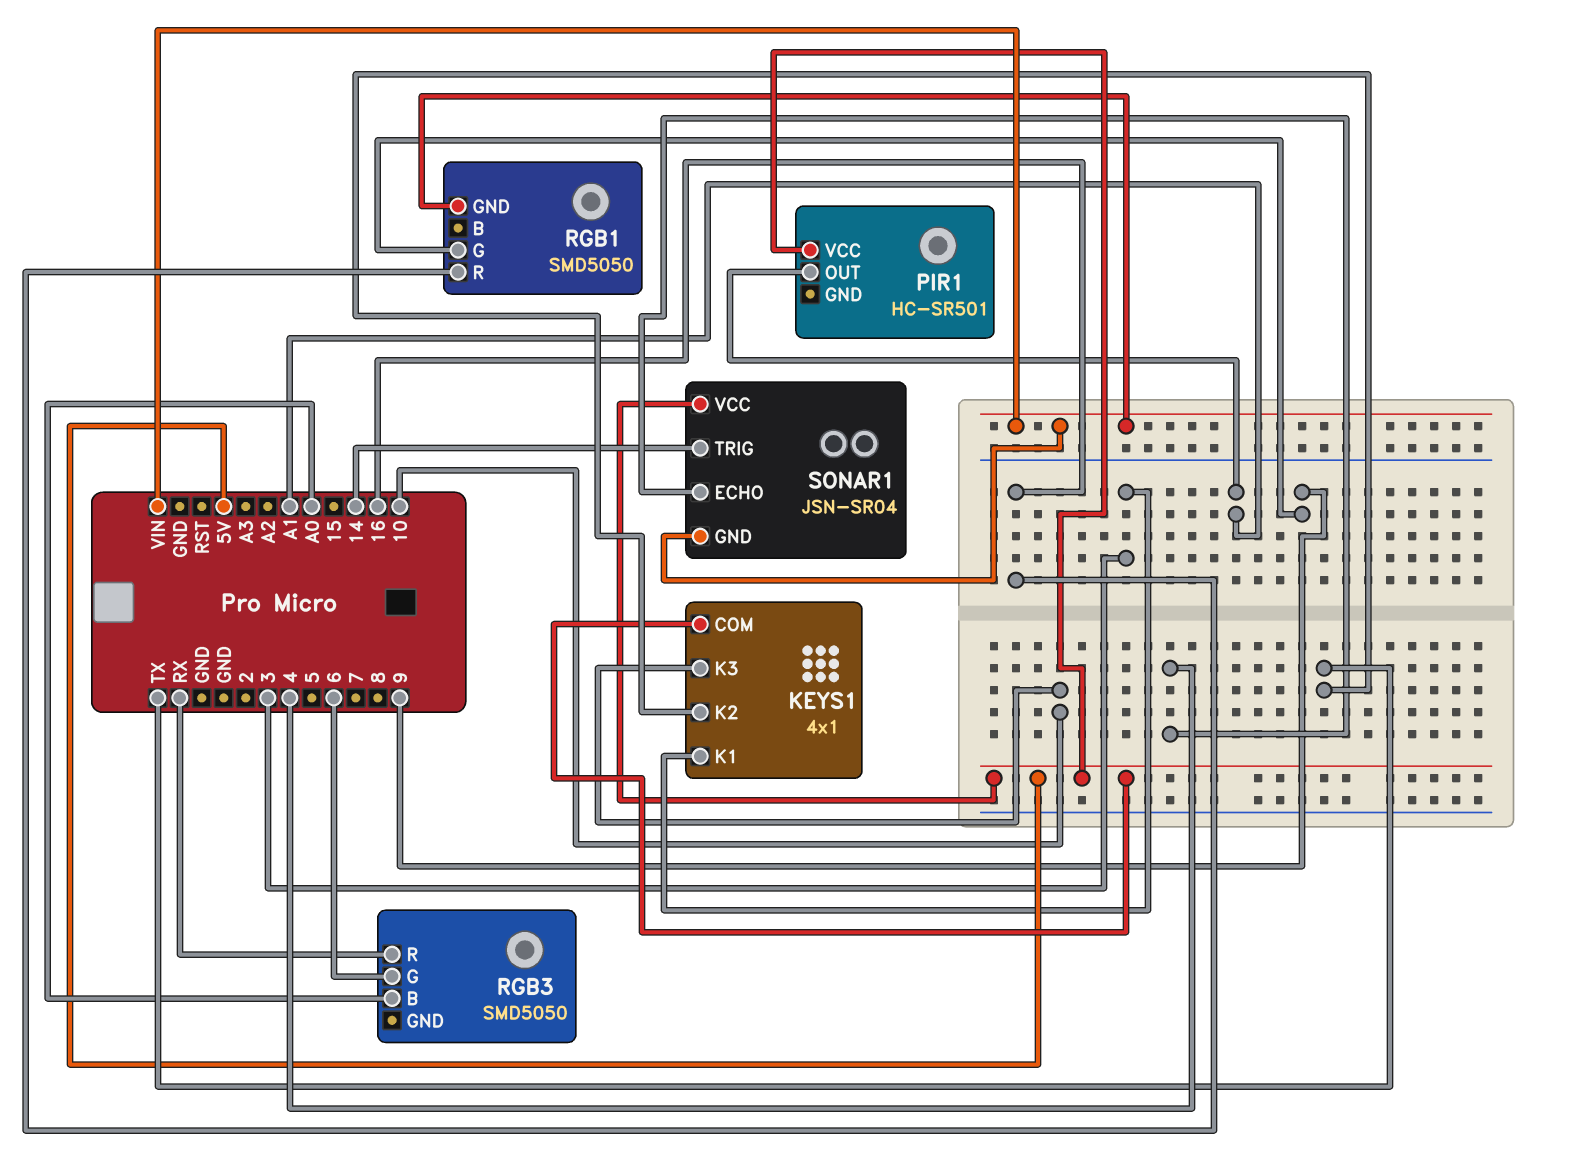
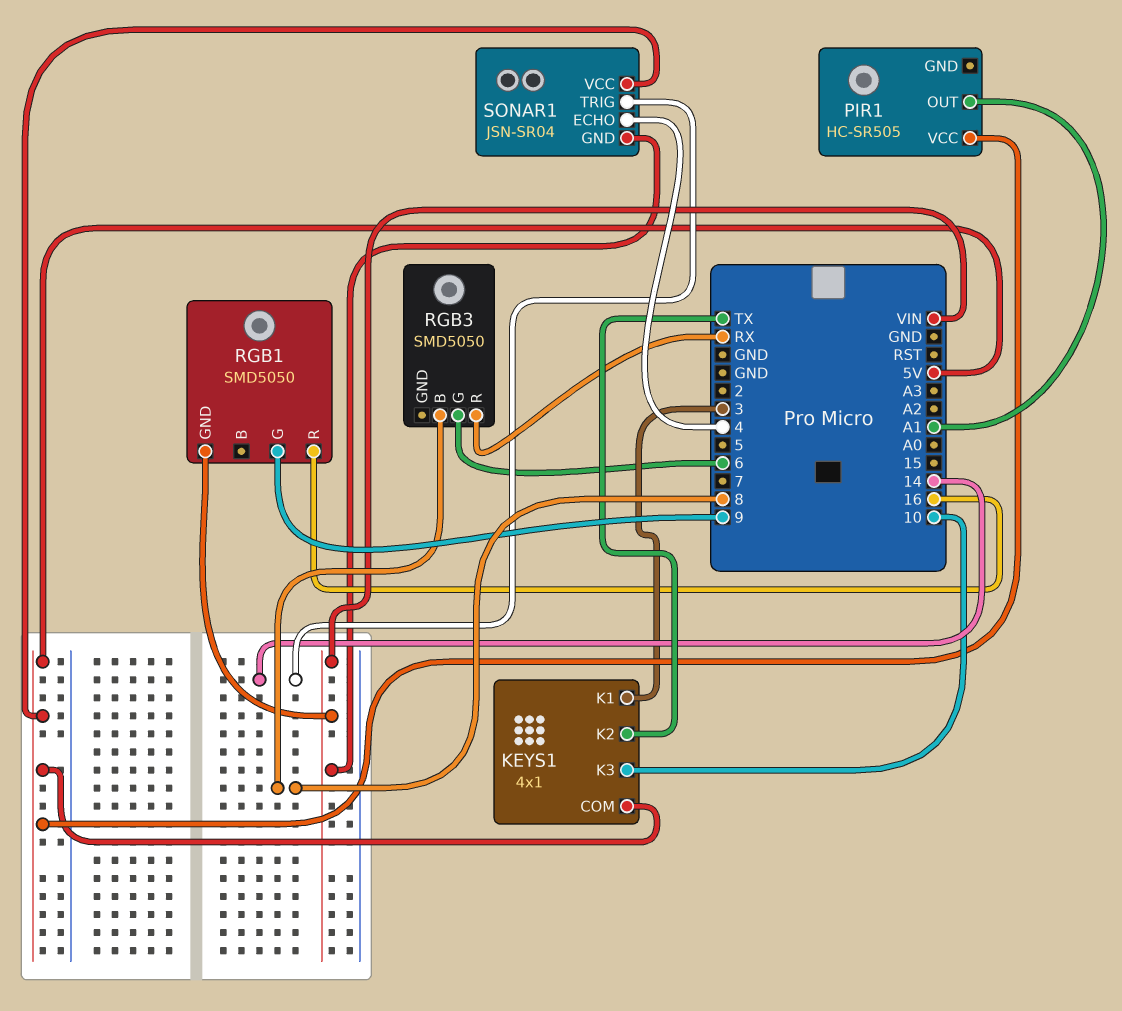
PIR1: HC-SR501 -> HC-SR505
RGB3 pin B: A0 -> 8

